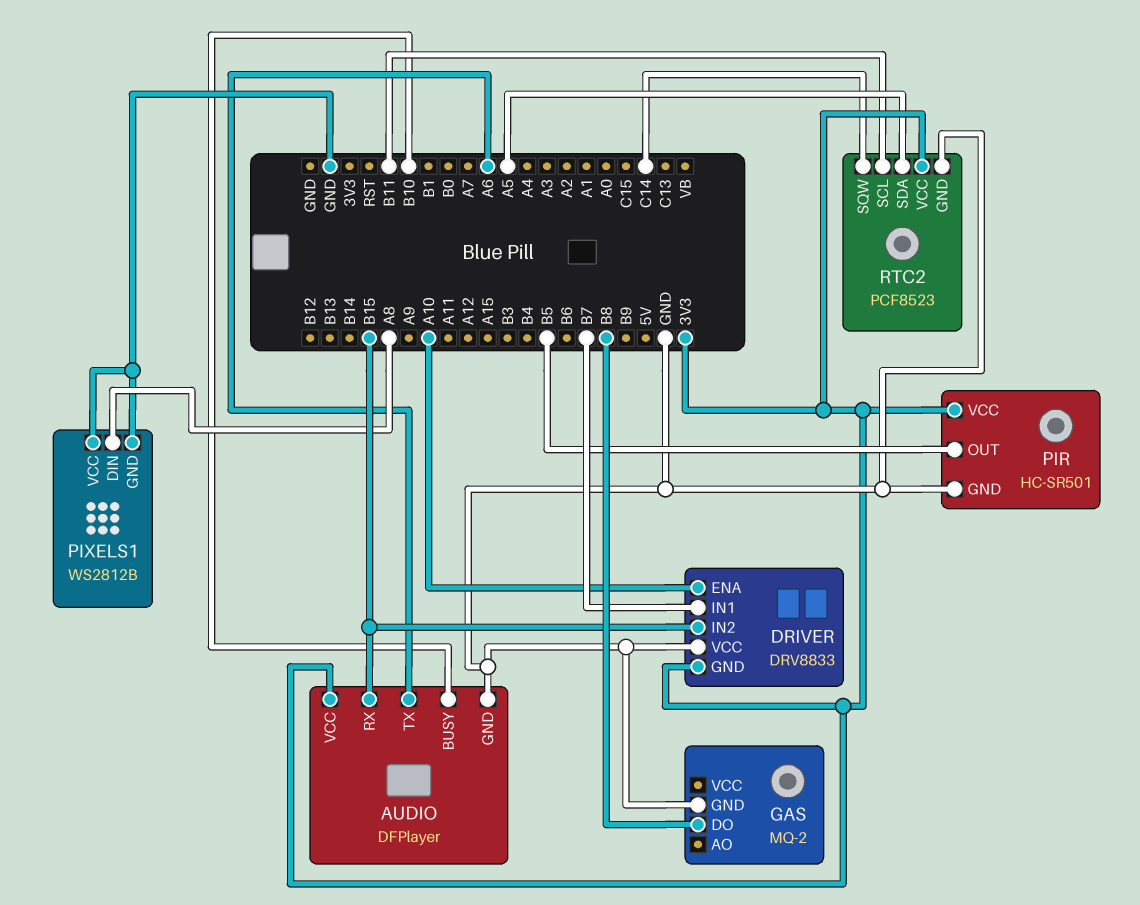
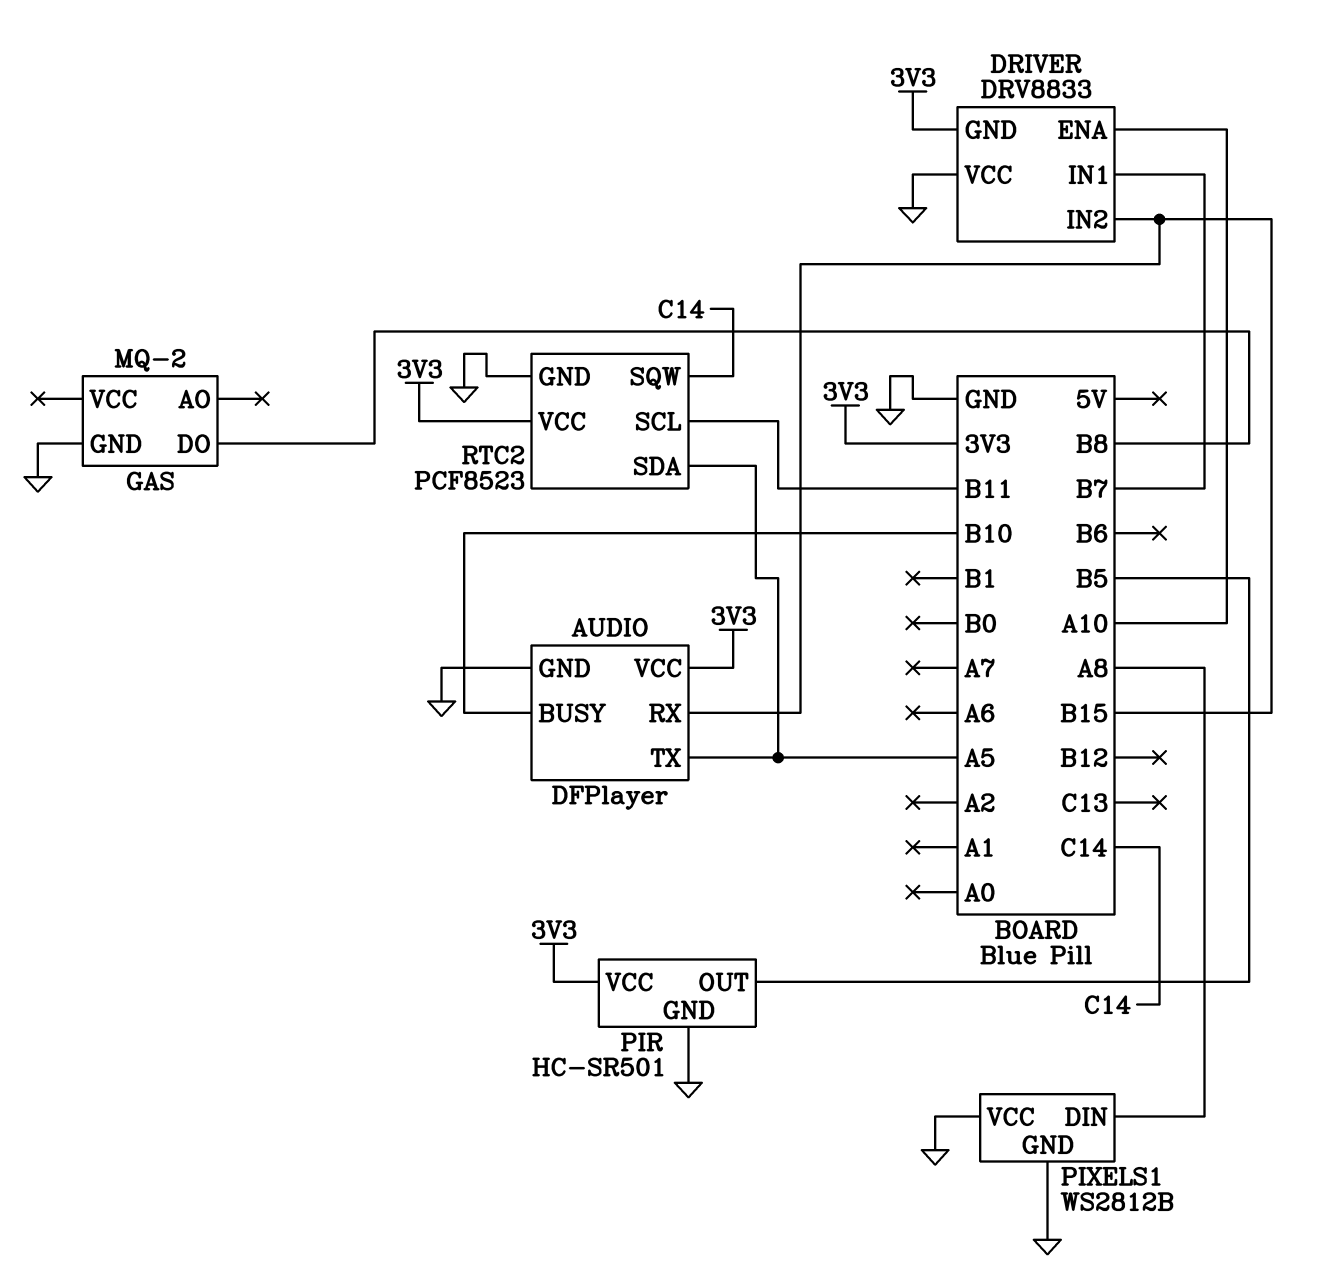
AUDIO pin TX: A6 -> A5

